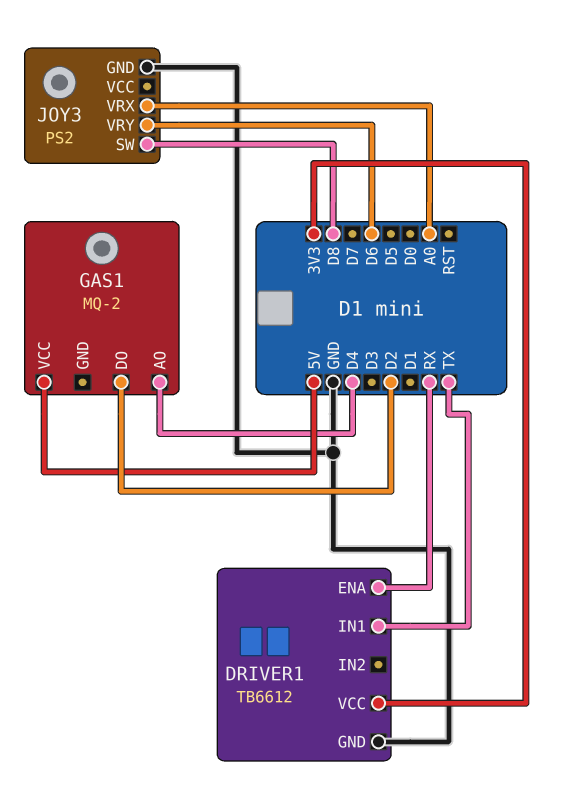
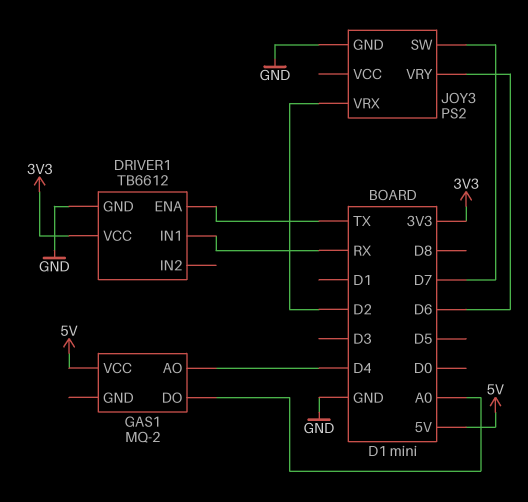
DRIVER1 pin ENA: RX -> TX
DRIVER1 pin IN1: TX -> RX
GAS1 pin DO: D2 -> A0
JOY3 pin SW: D8 -> D7
JOY3 pin VRX: A0 -> D2

